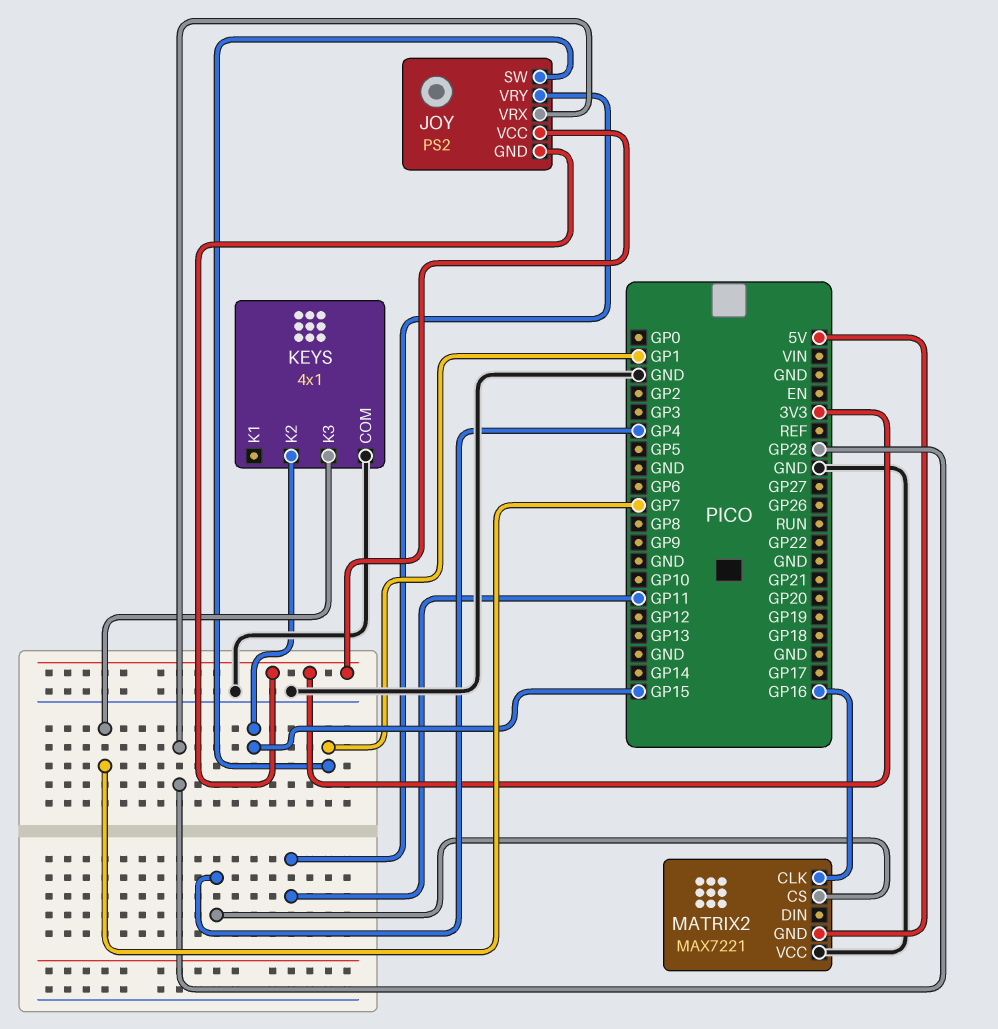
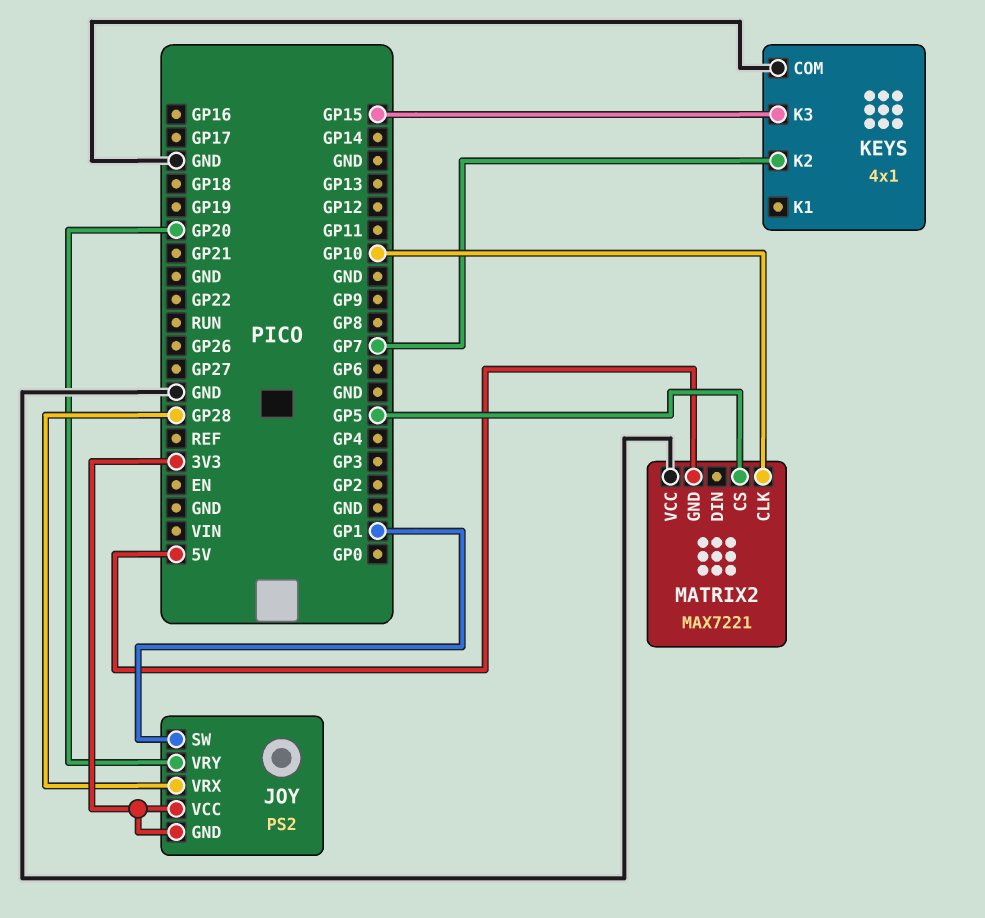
JOY pin VRY: GP11 -> GP20
KEYS pin K2: GP15 -> GP7
KEYS pin K3: GP7 -> GP15
MATRIX2 pin CLK: GP16 -> GP10
MATRIX2 pin CS: GP4 -> GP5

